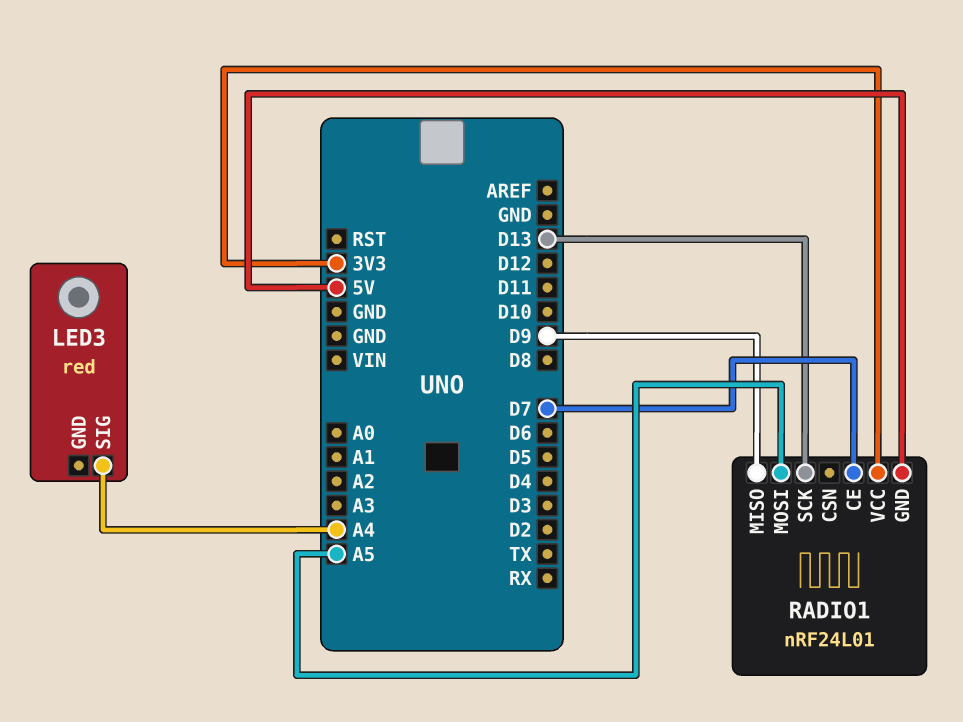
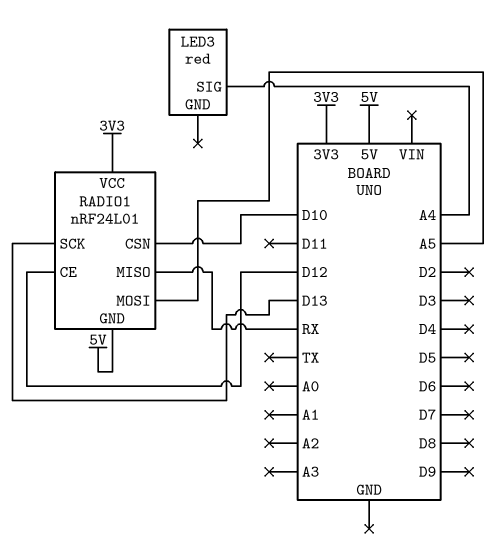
RADIO1 pin CE: D7 -> D12
RADIO1 pin CSN: none -> D10
RADIO1 pin MISO: D9 -> RX

